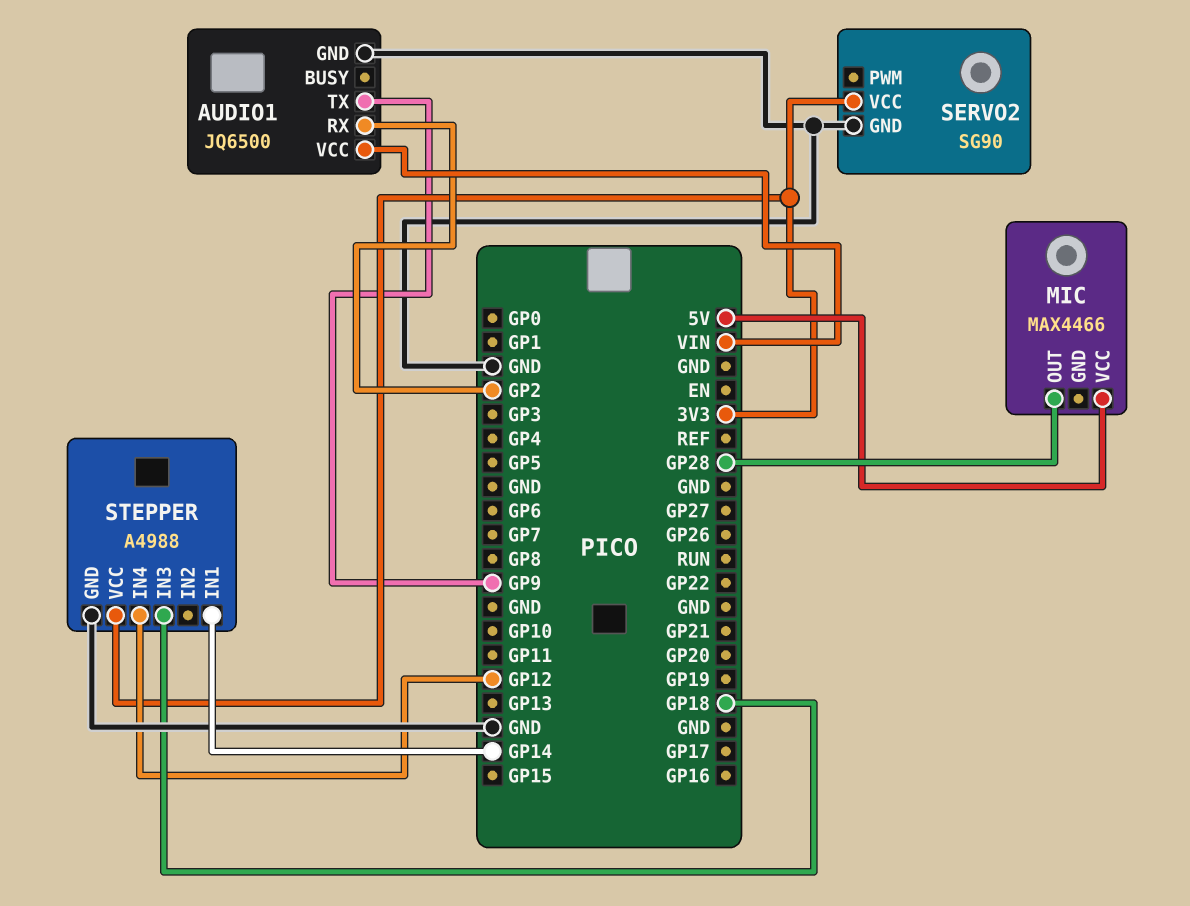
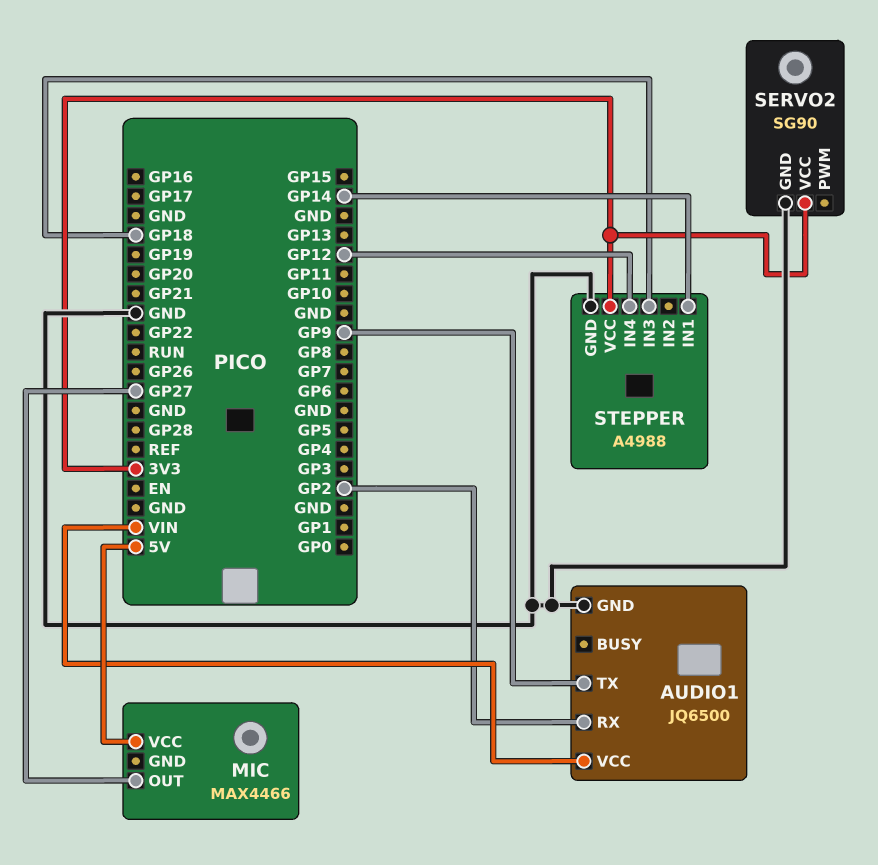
MIC pin OUT: GP28 -> GP27

